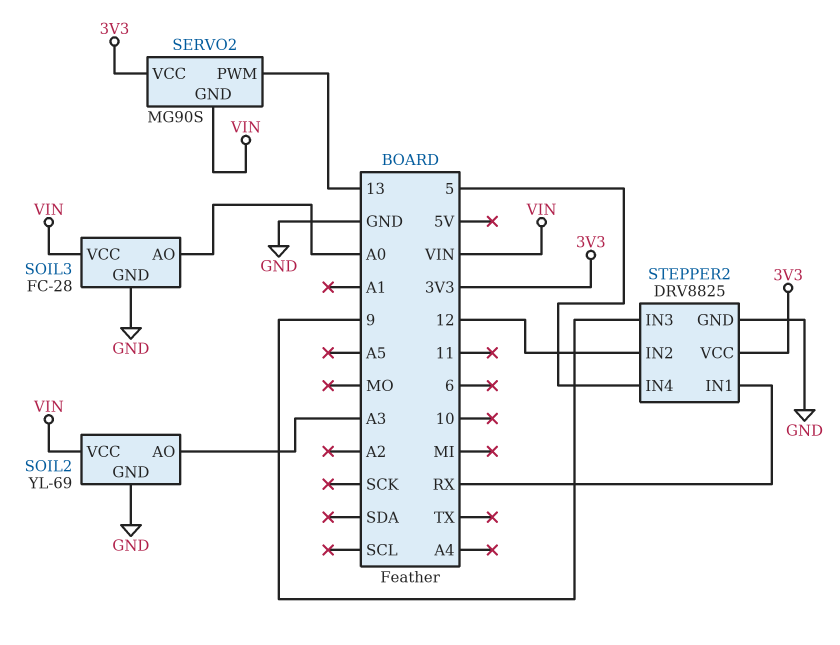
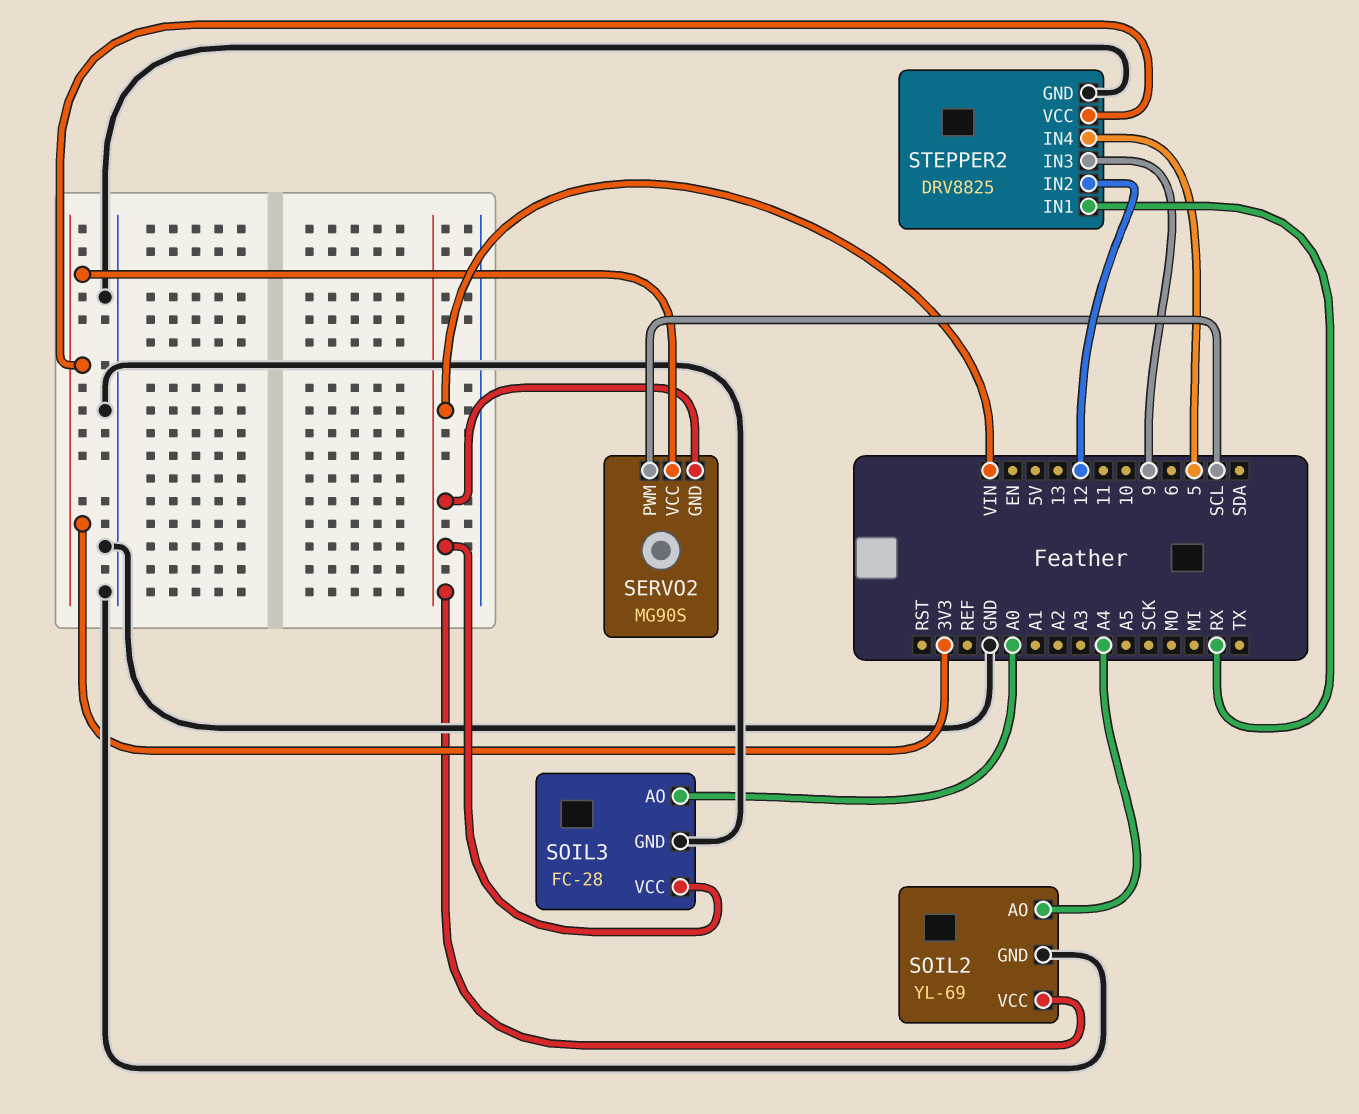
SERVO2 pin PWM: 13 -> SCL
SOIL2 pin AO: A3 -> A4

